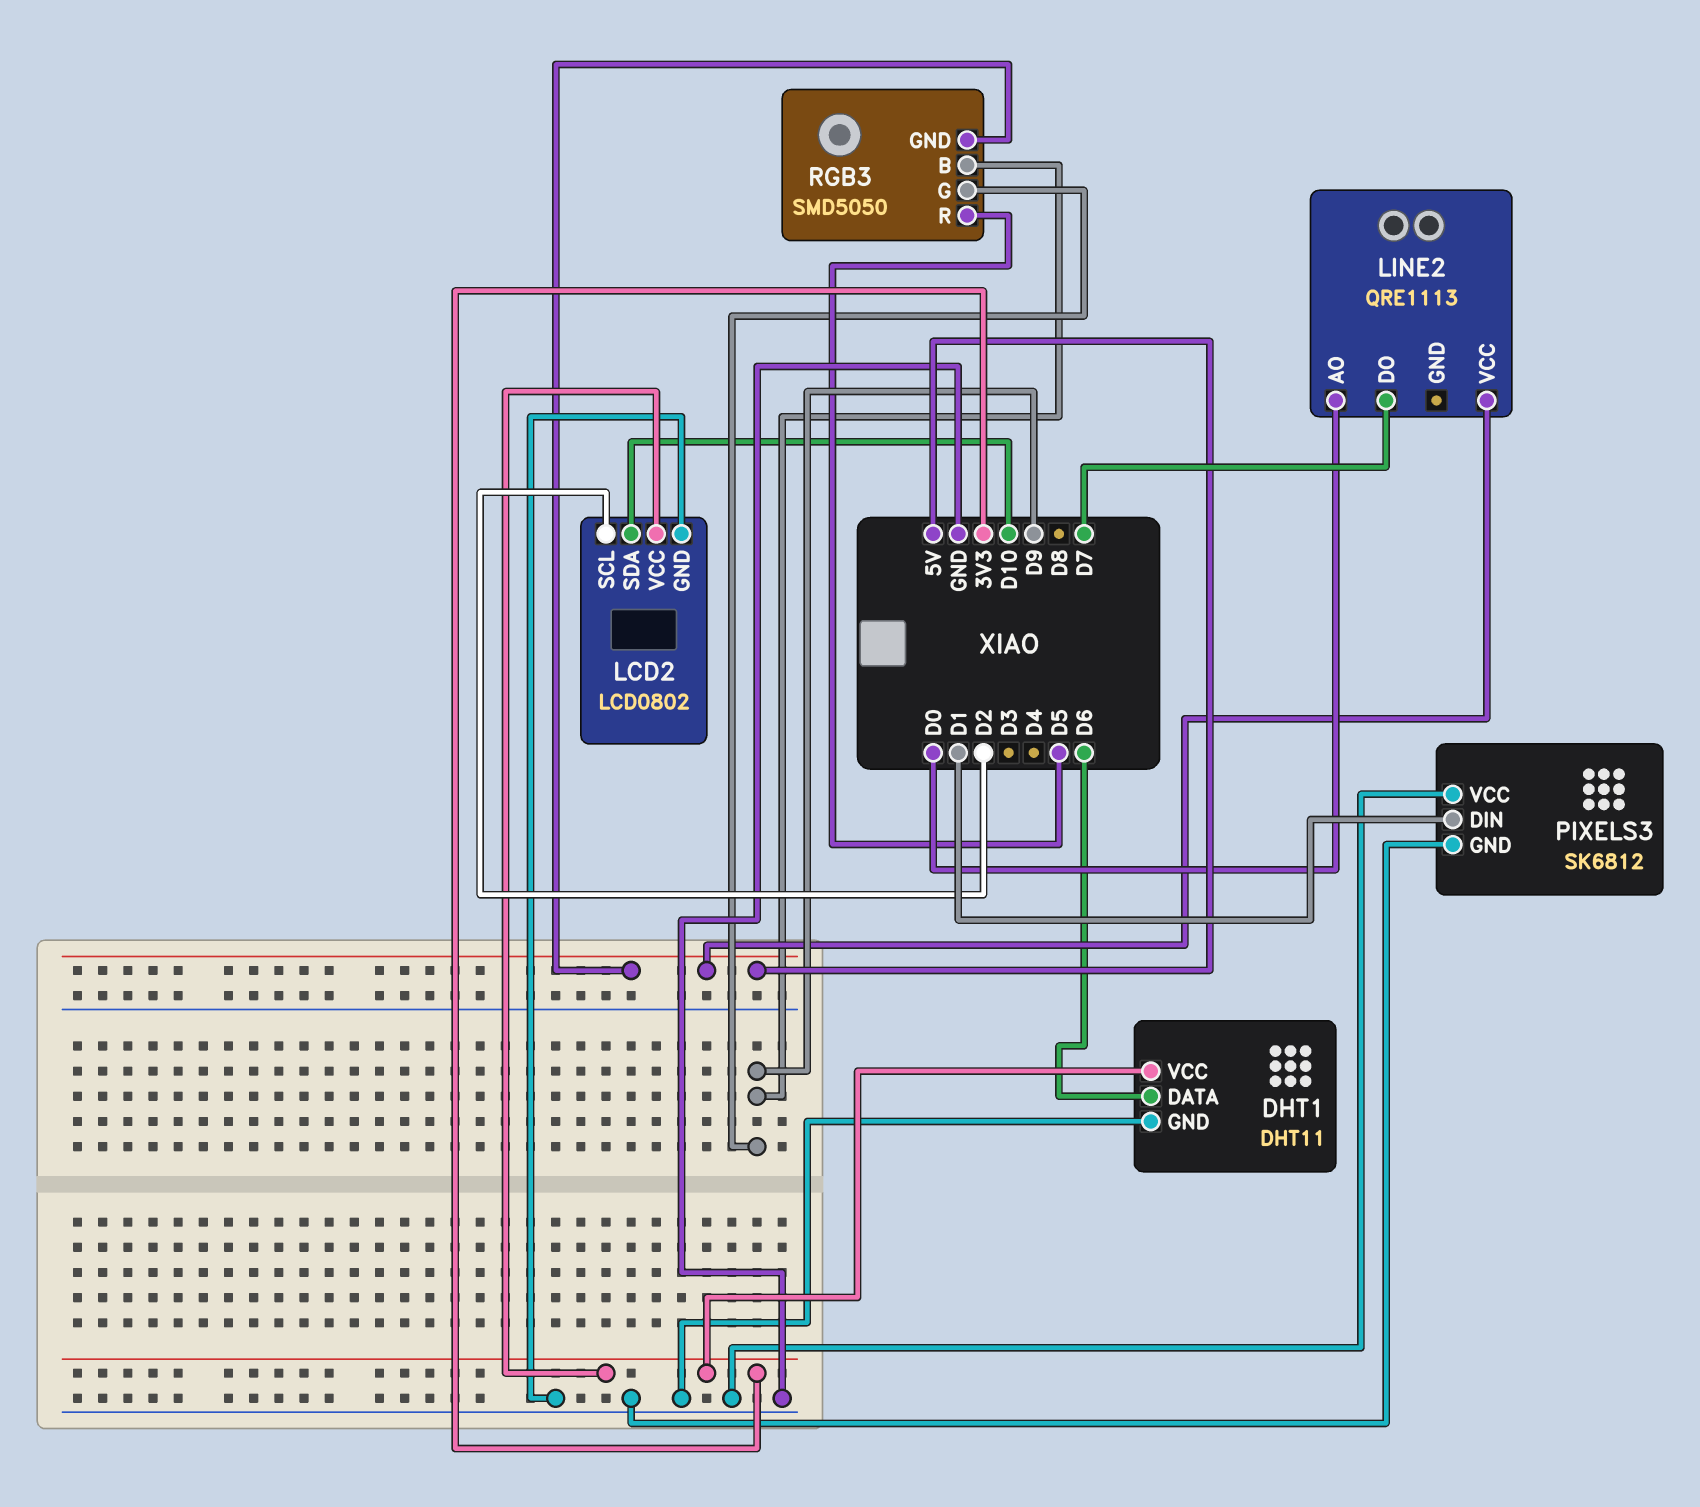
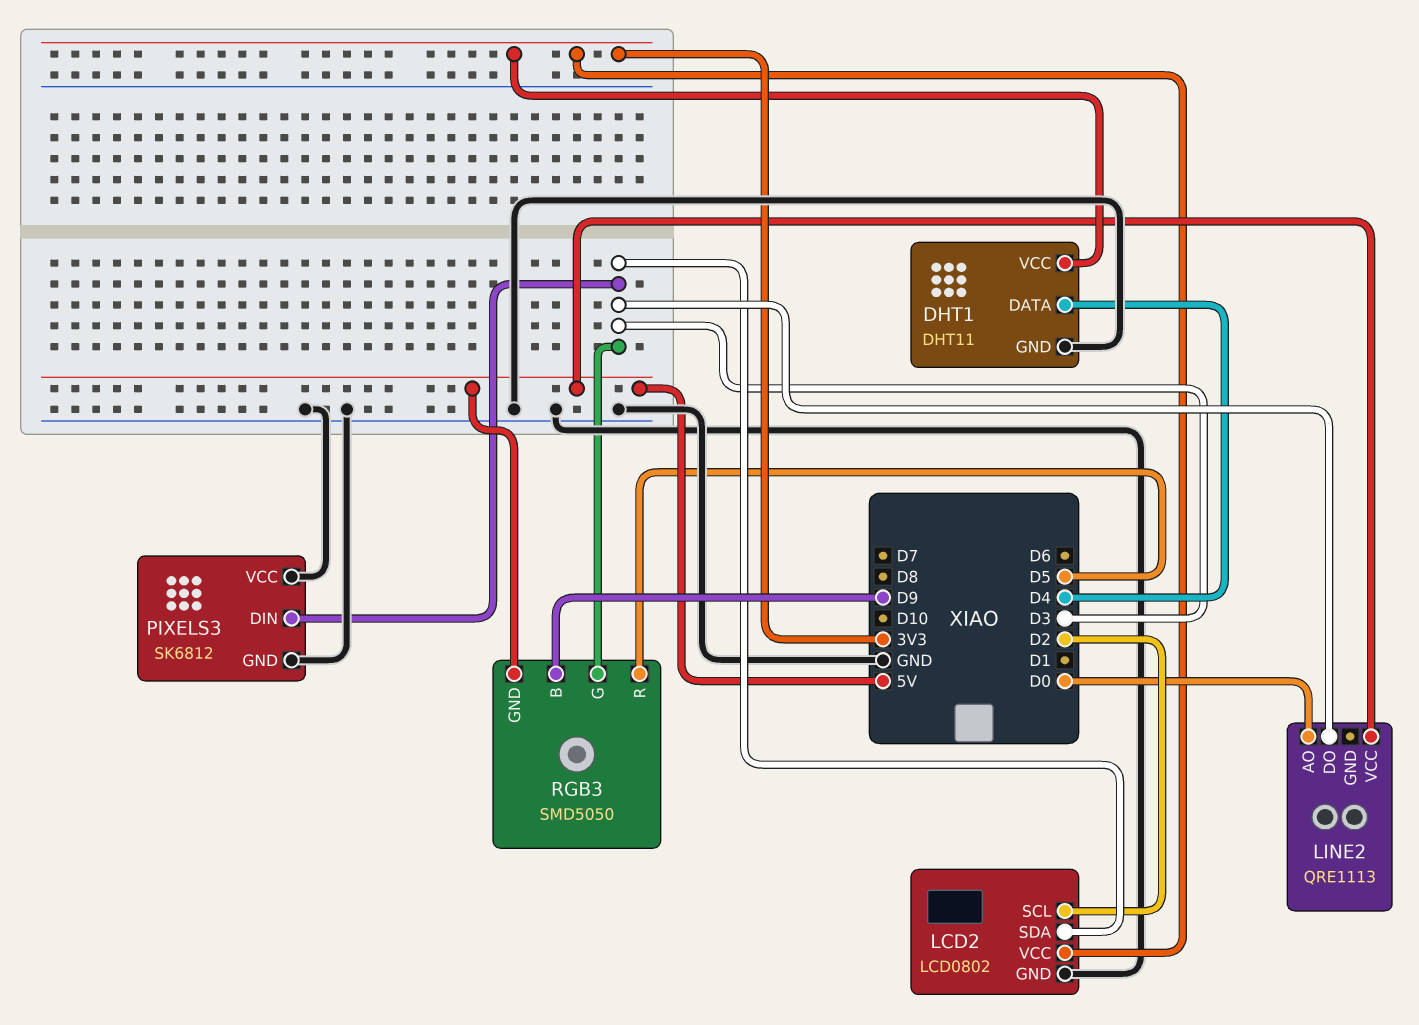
DHT1 pin DATA: D6 -> D4
LCD2 pin SDA: D10 -> D3
LINE2 pin DO: D7 -> D3
PIXELS3 pin DIN: D1 -> D3
RGB3 pin G: D9 -> D3

